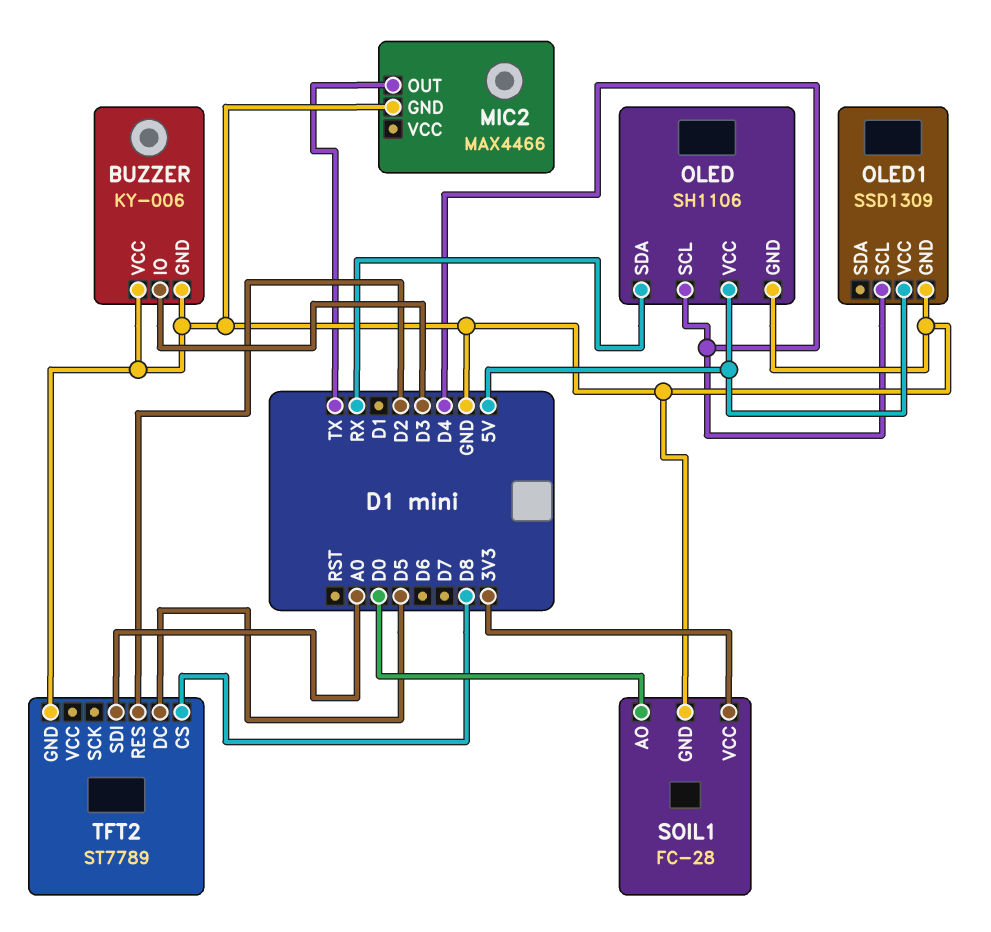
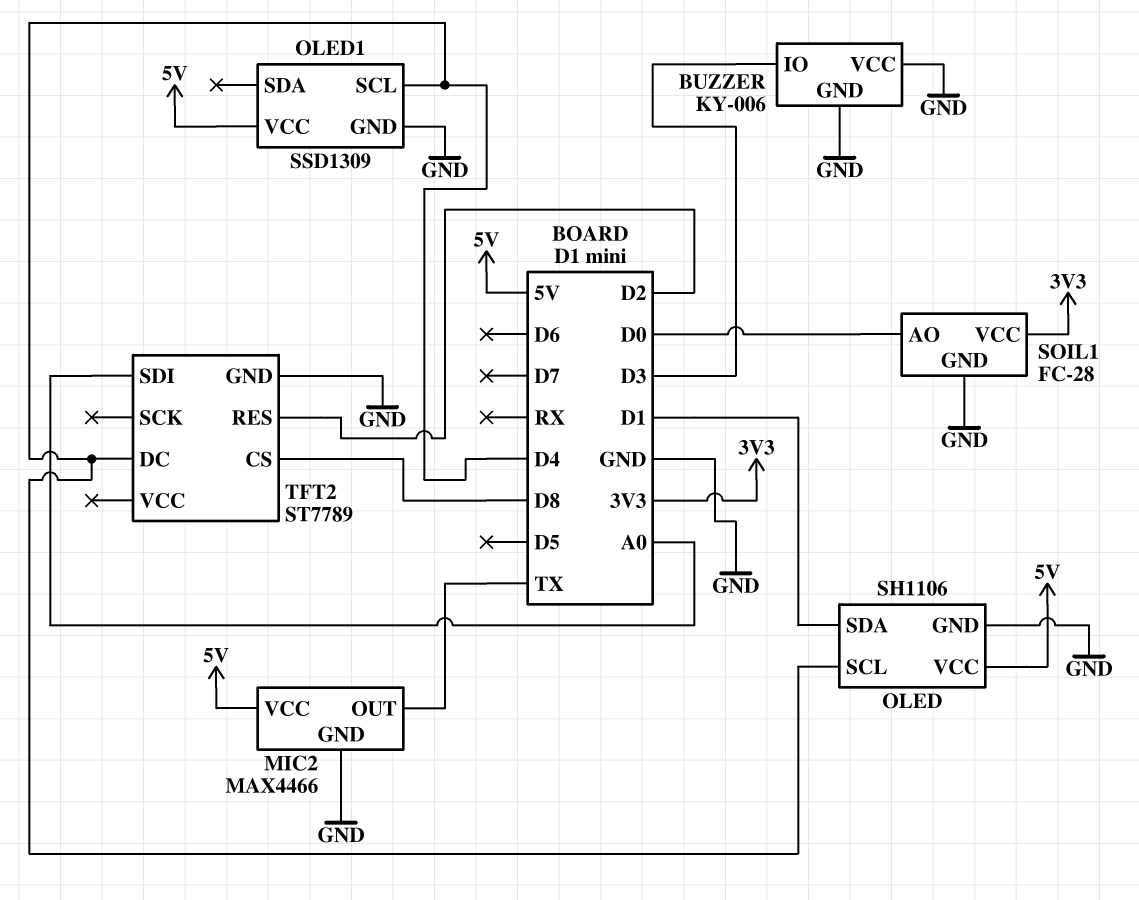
MIC2 pin VCC: none -> 5V
OLED pin SDA: RX -> D1
TFT2 pin DC: D5 -> D4

